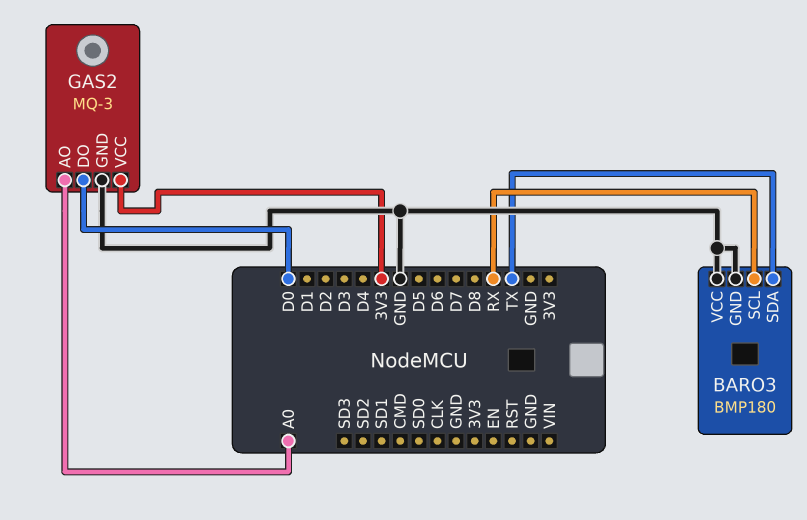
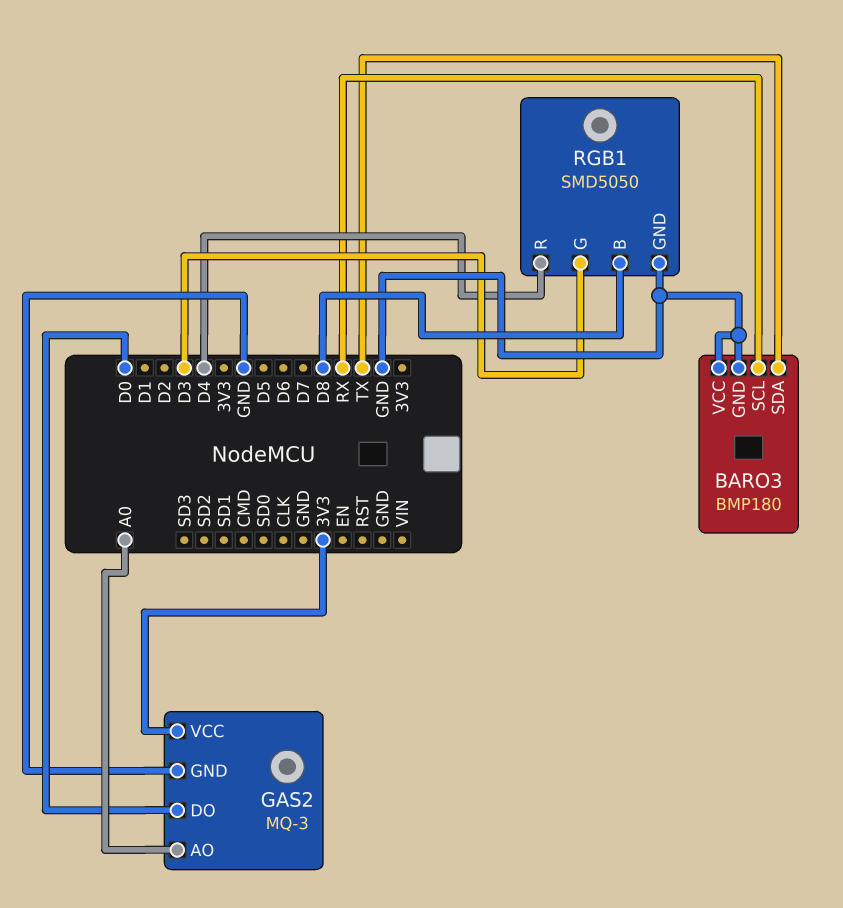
RGB1: none -> SMD5050
RGB1 pin B: none -> D8
RGB1 pin G: none -> D3
RGB1 pin GND: none -> GND
RGB1 pin R: none -> D4

